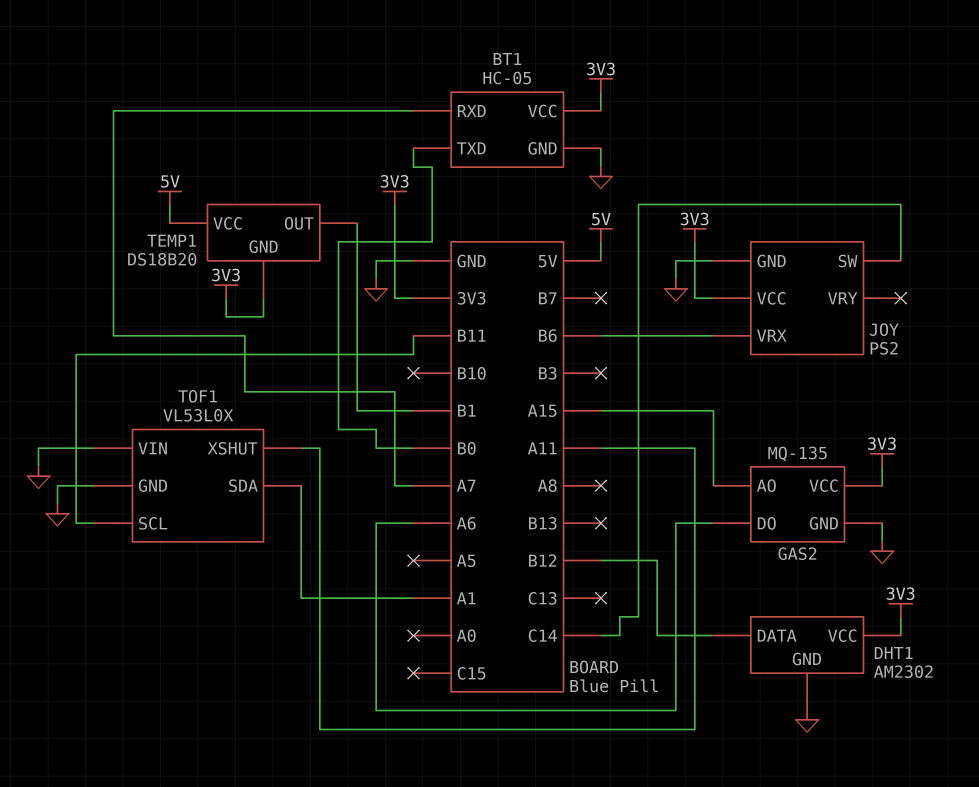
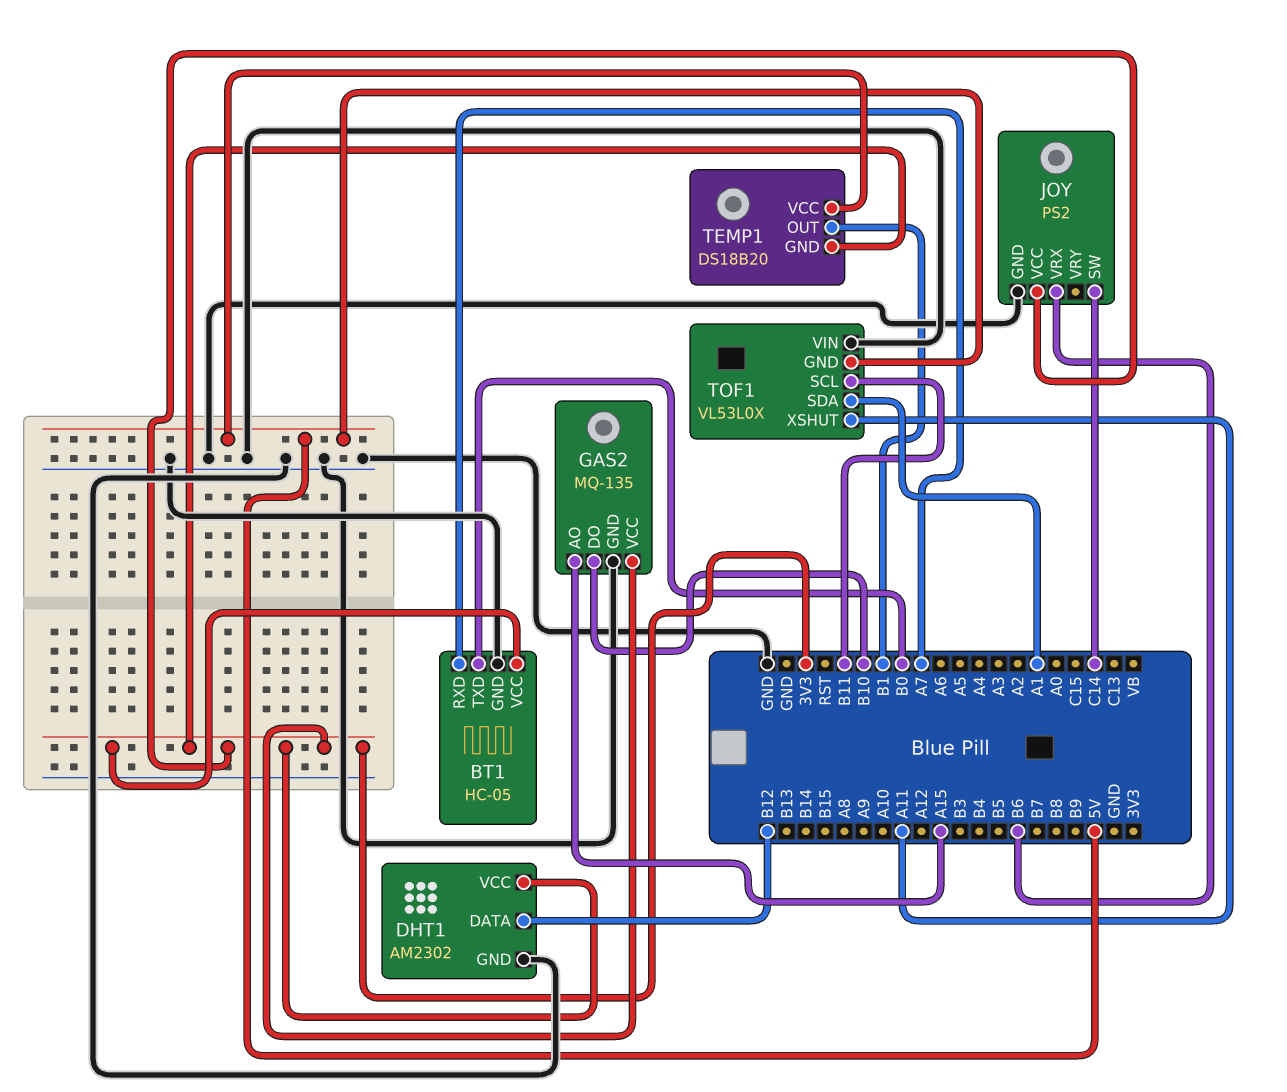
GAS2 pin DO: A6 -> B10
TOF1 pin GND: GND -> 5V

